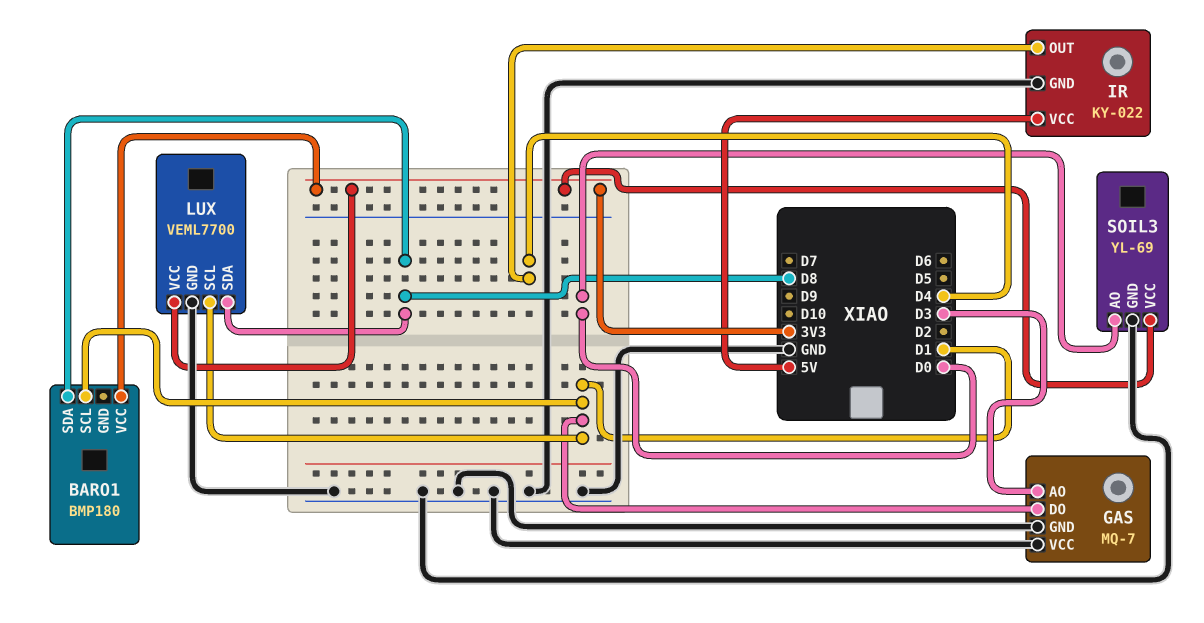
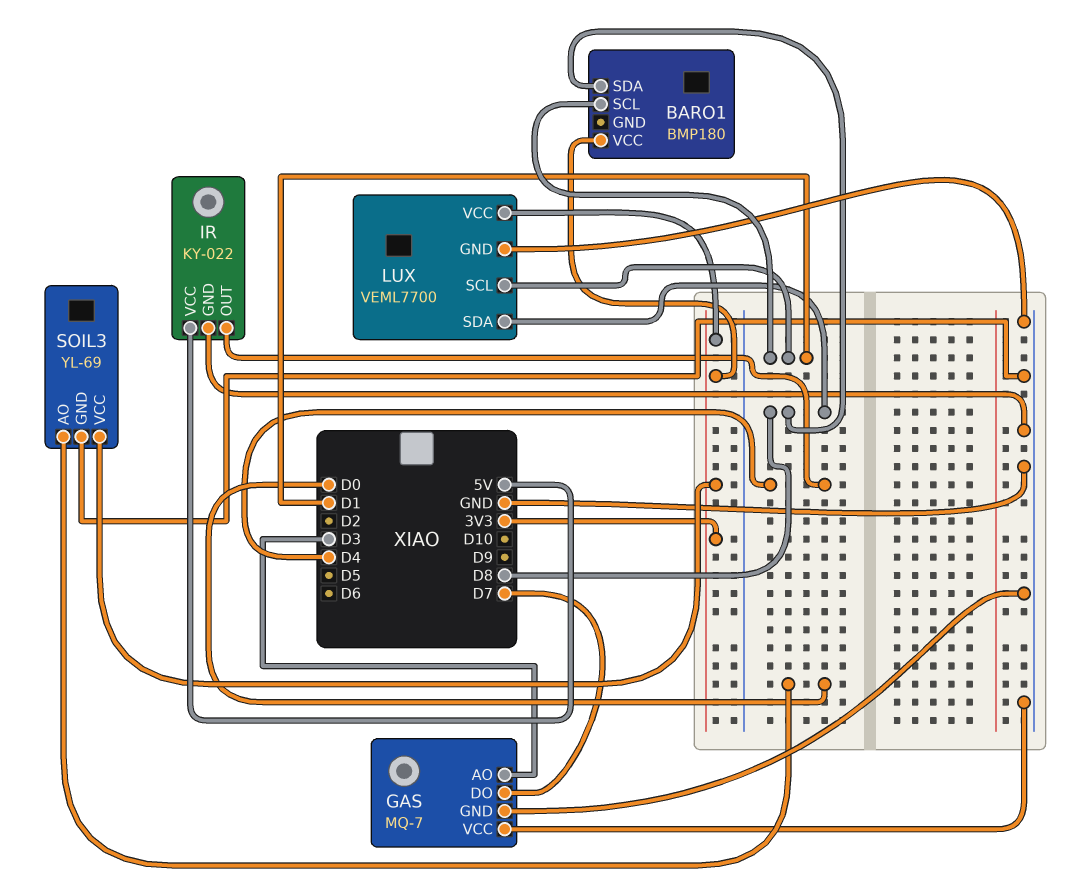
GAS pin DO: D1 -> D7

